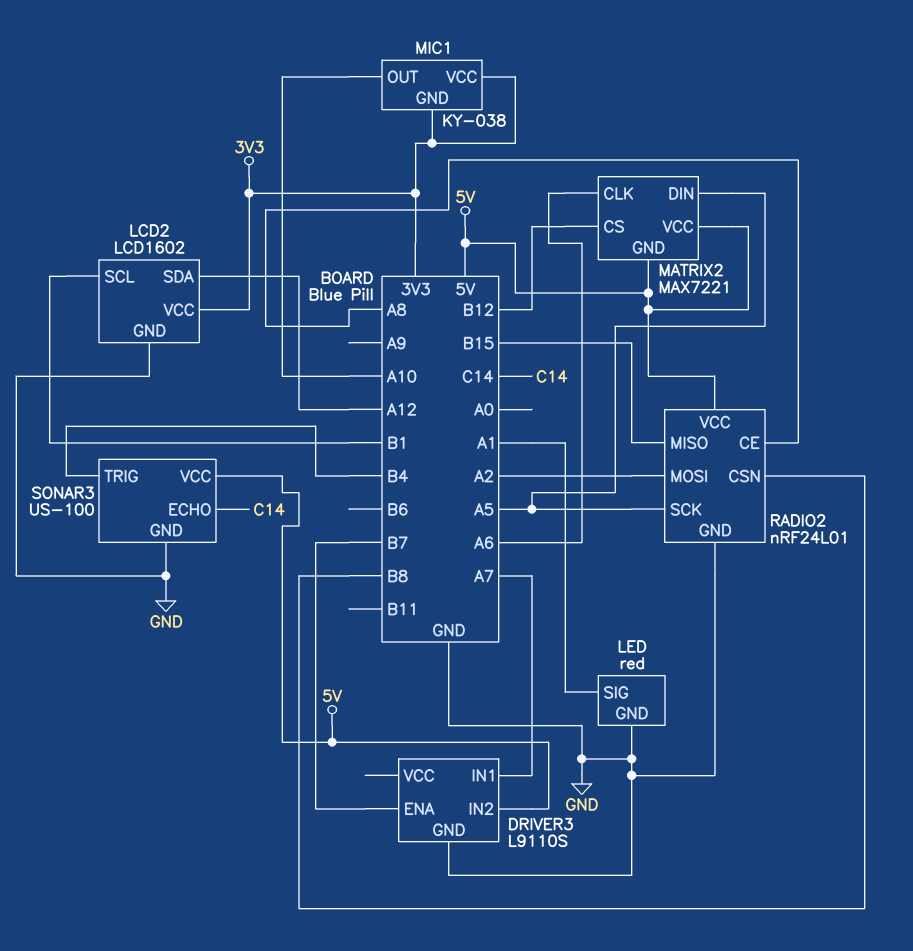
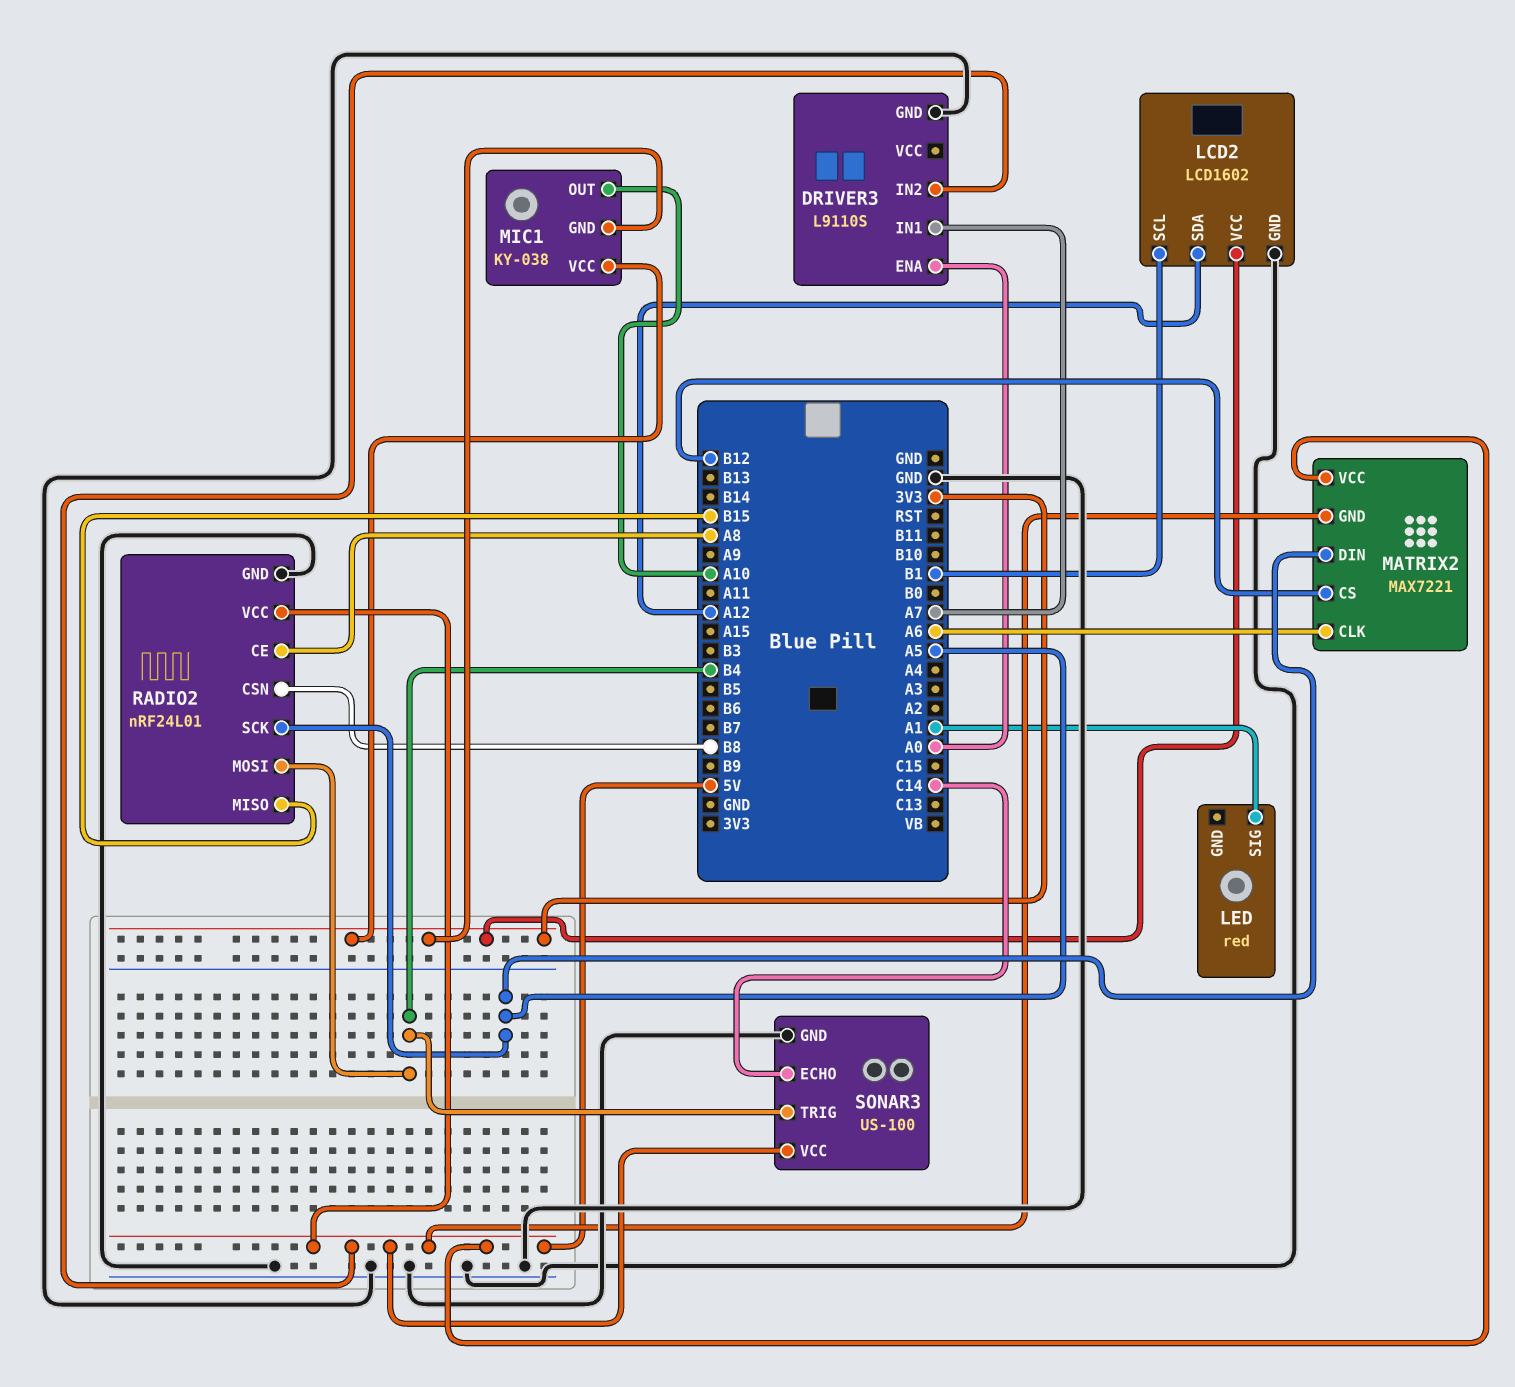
DRIVER3 pin ENA: B7 -> A0
LED pin GND: GND -> none
RADIO2 pin MOSI: A2 -> B4

